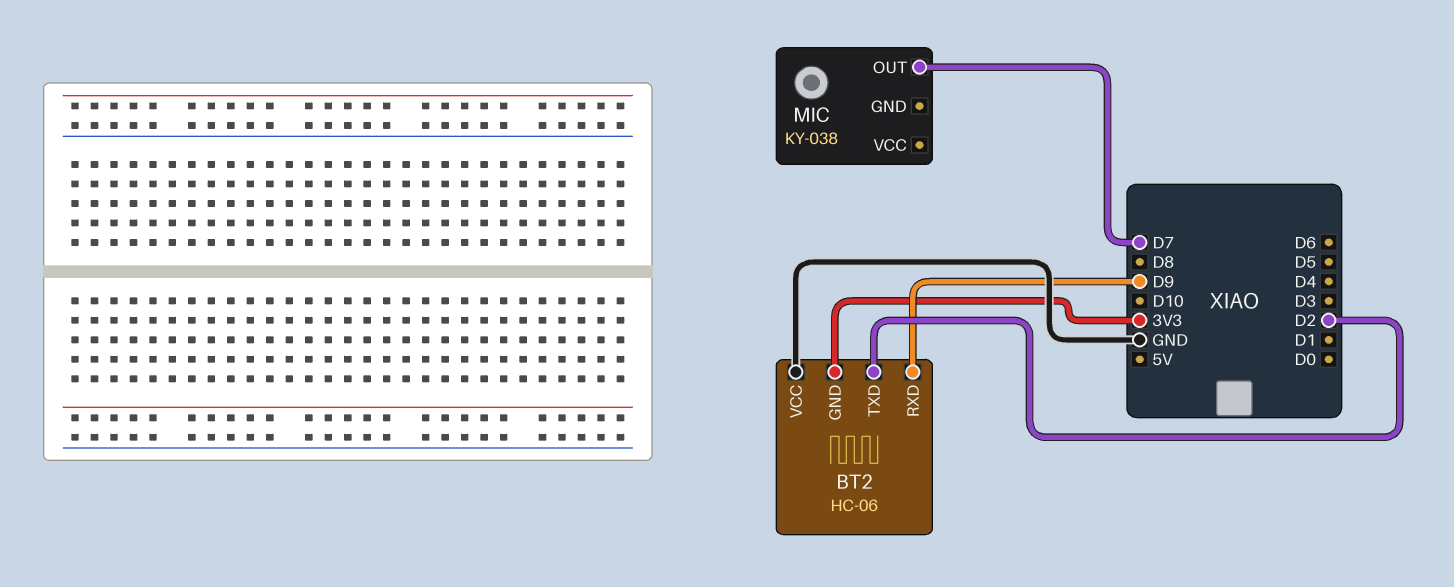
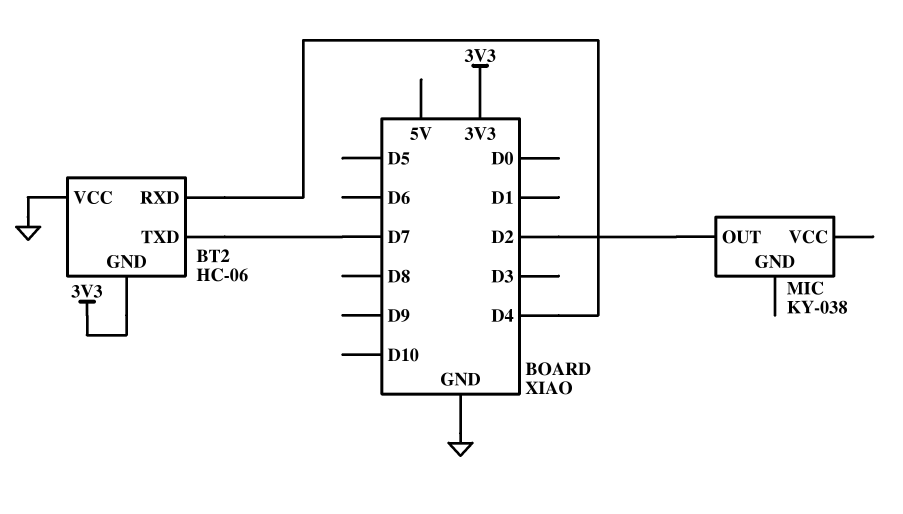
BT2 pin RXD: D9 -> D4
BT2 pin TXD: D2 -> D7
MIC pin OUT: D7 -> D2

